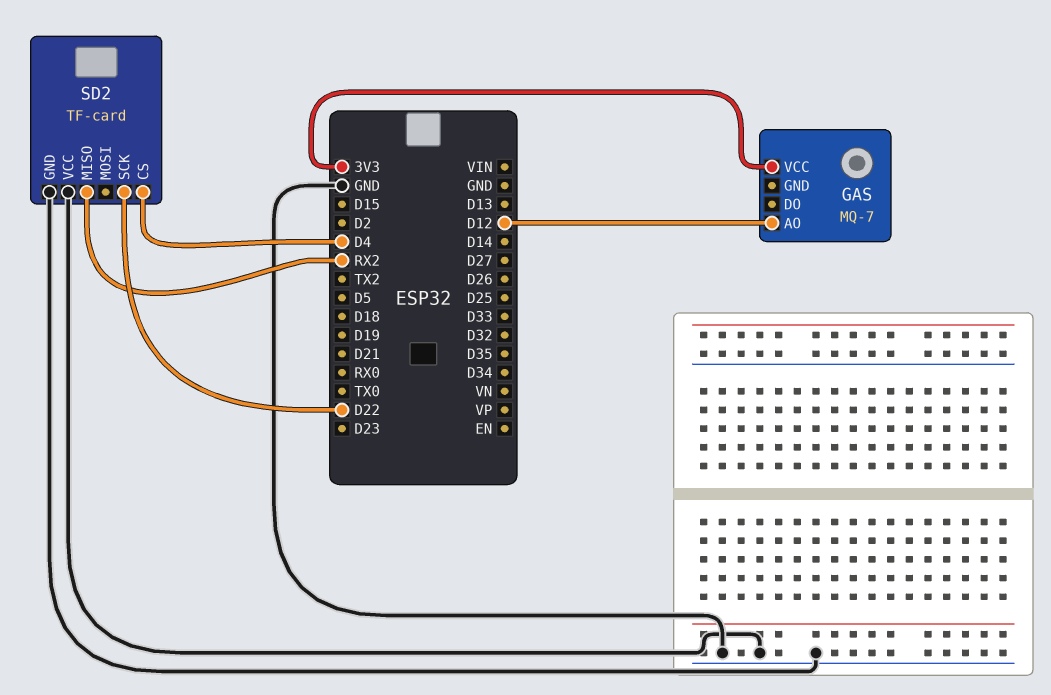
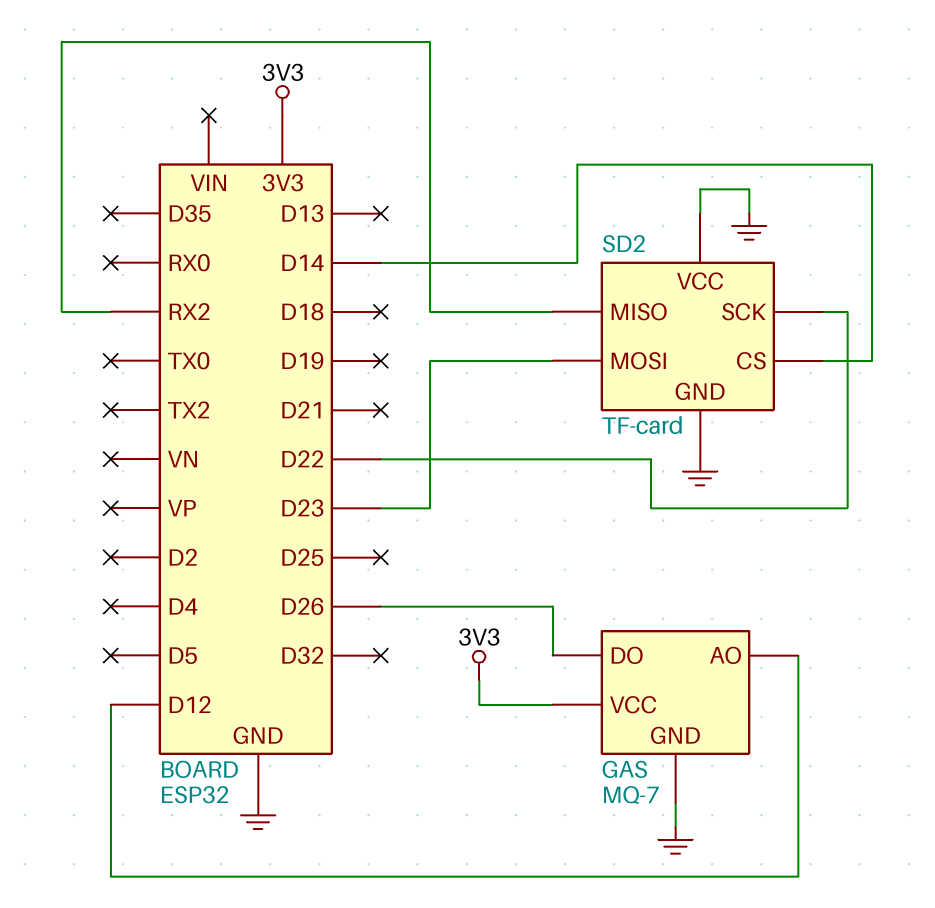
GAS pin DO: none -> D26
GAS pin GND: none -> GND
SD2 pin CS: D4 -> D14
SD2 pin MOSI: none -> D23

